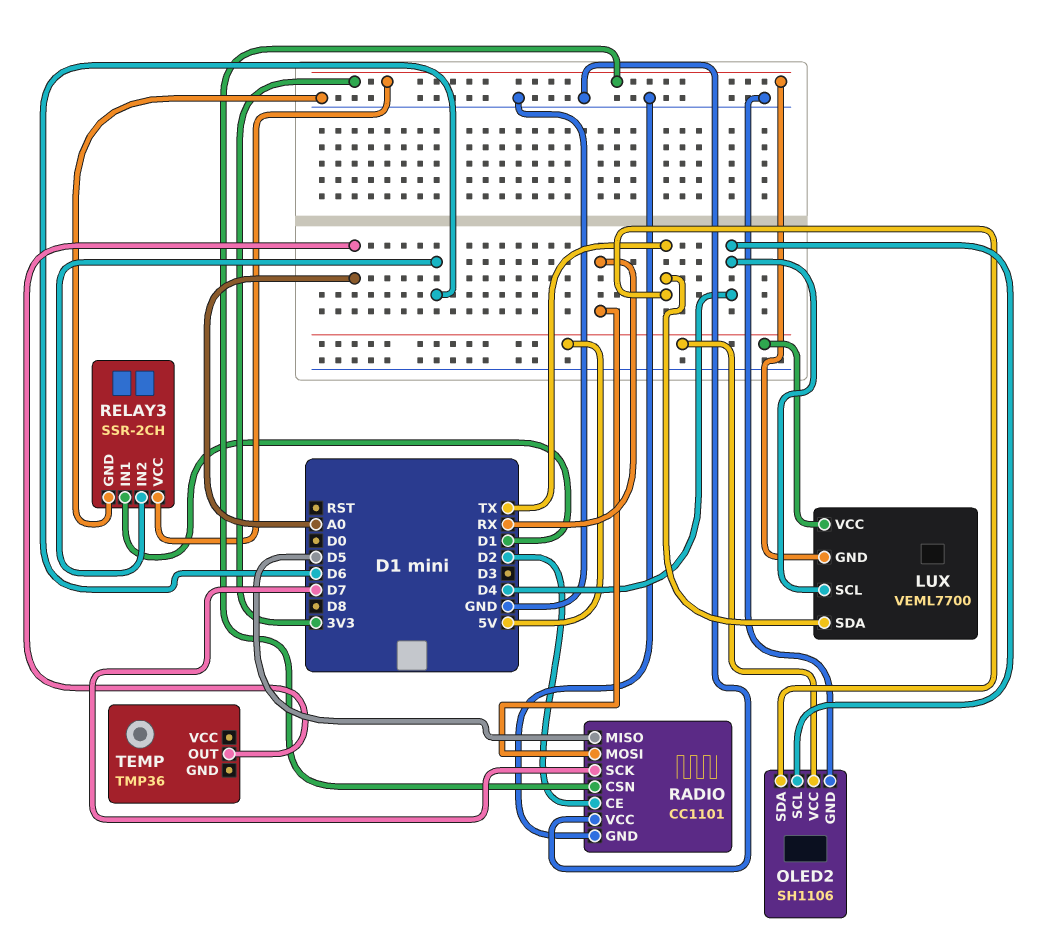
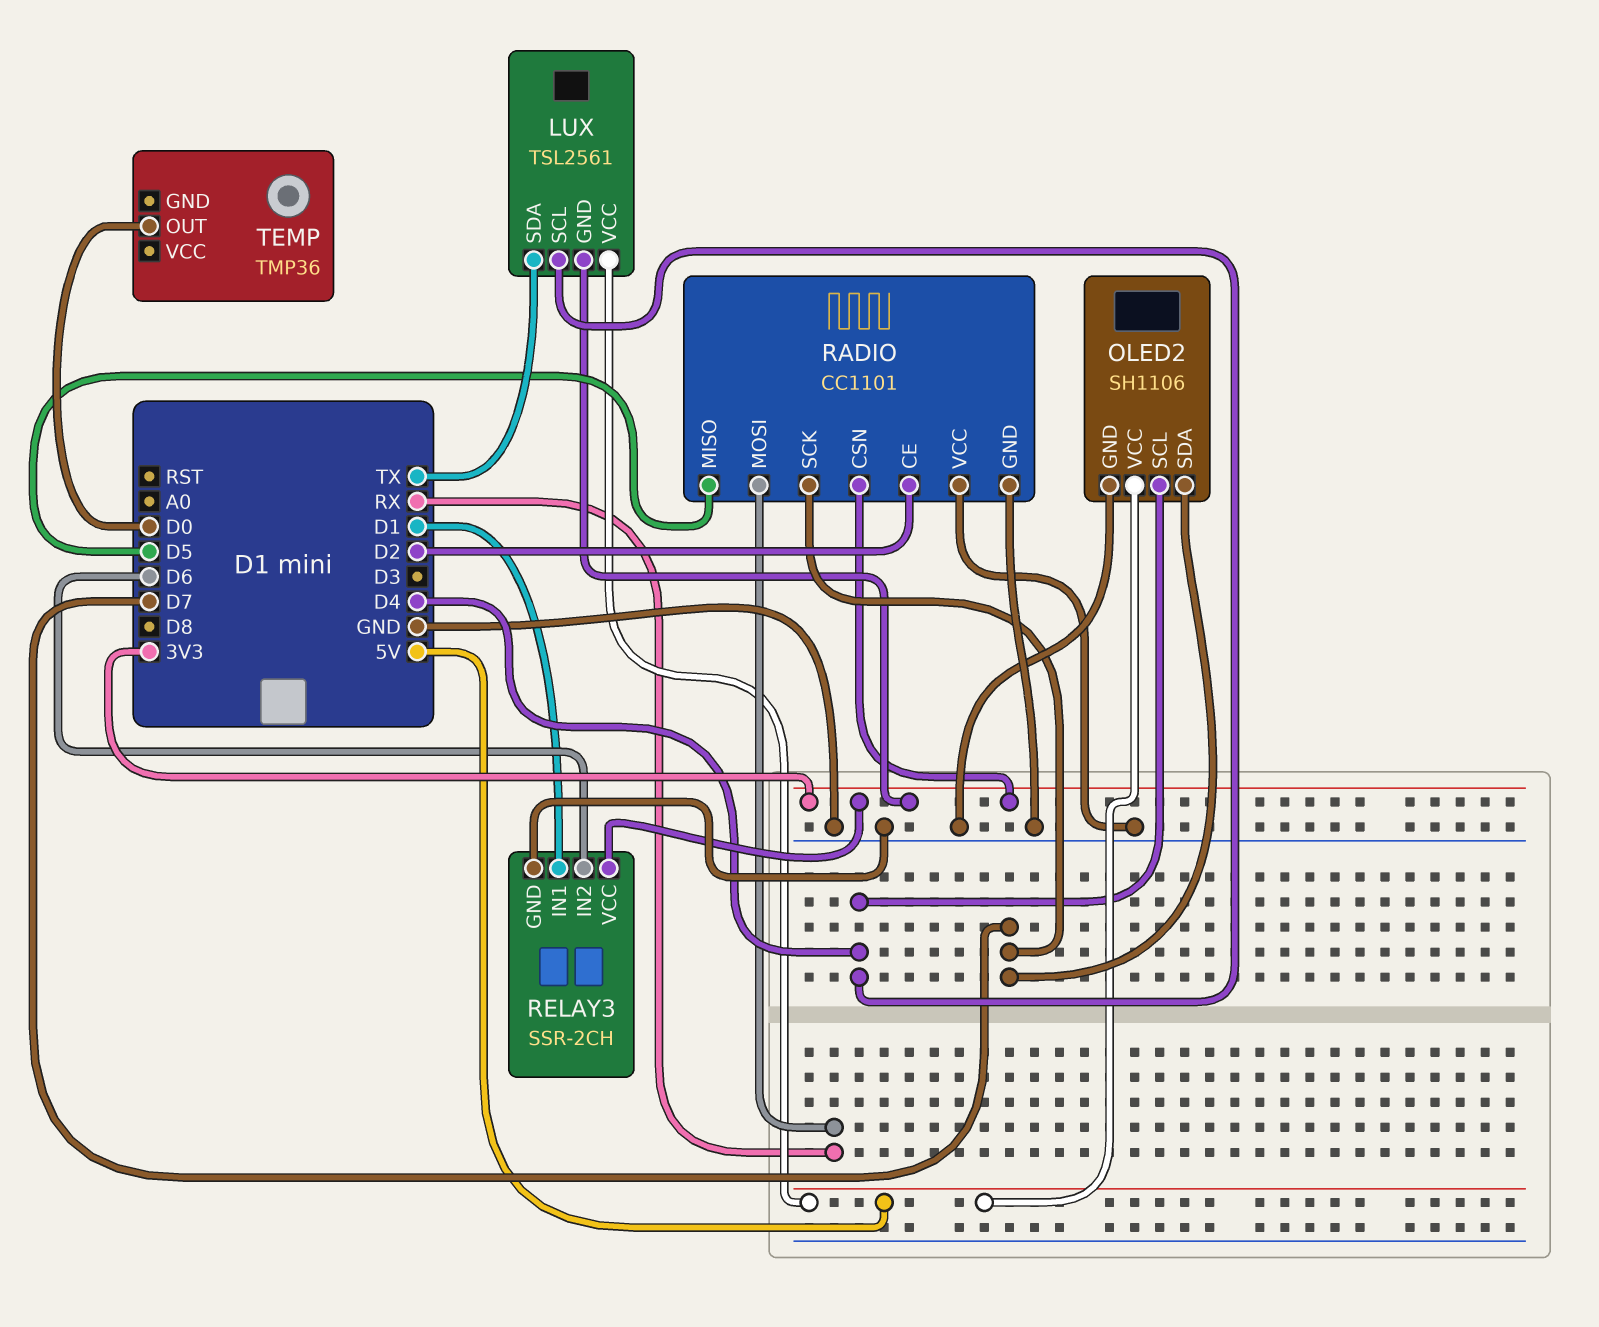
LUX: VEML7700 -> TSL2561
OLED2 pin SDA: TX -> D7
TEMP pin OUT: A0 -> D0

